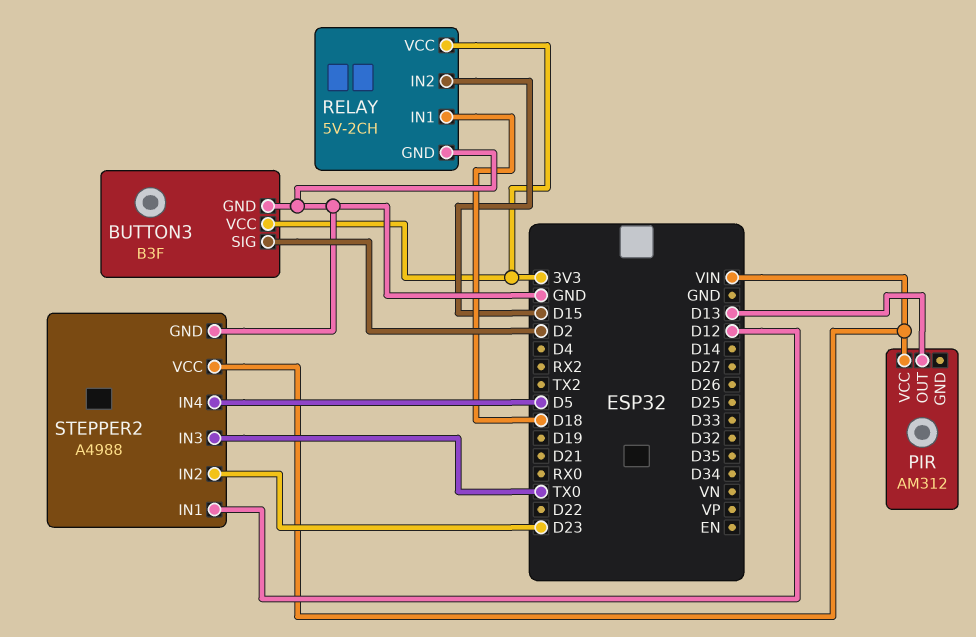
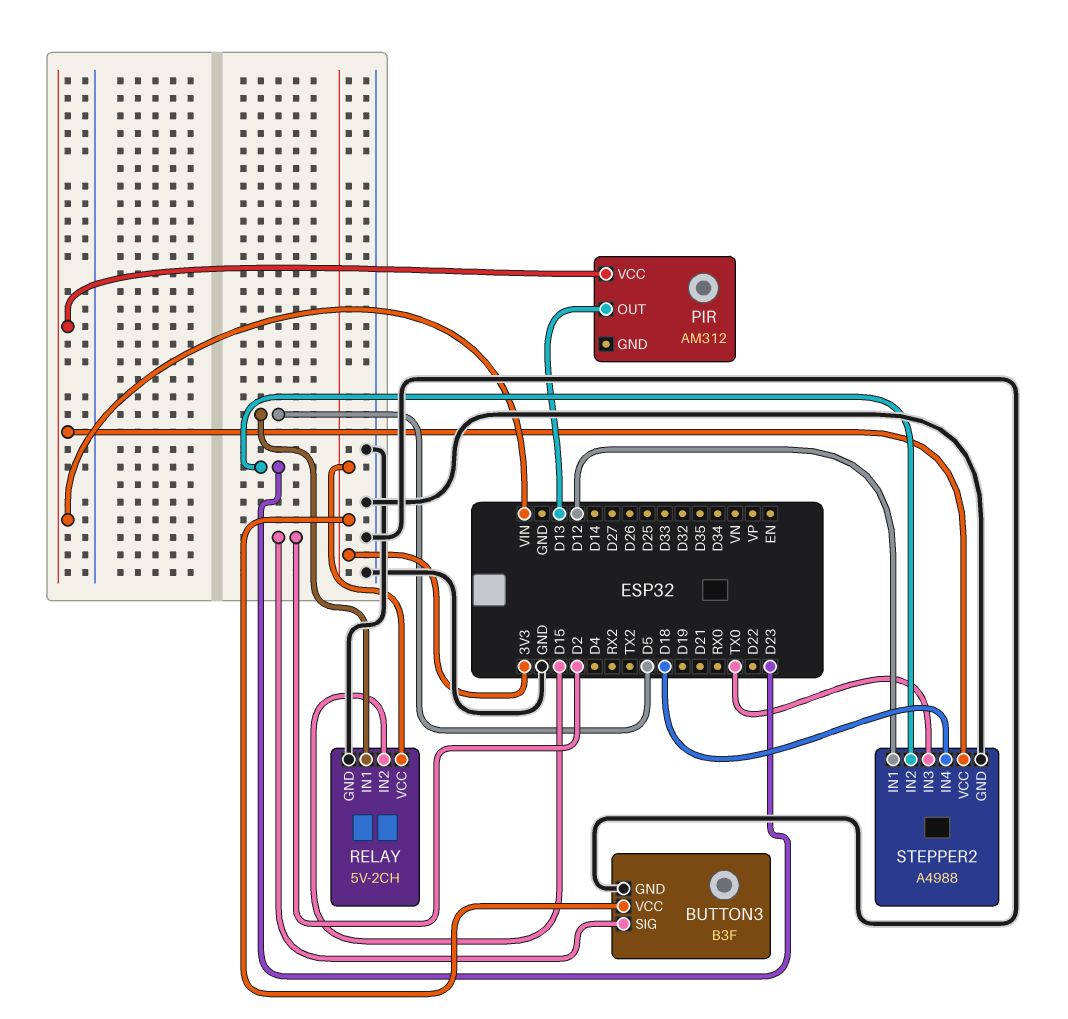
RELAY pin IN1: D18 -> D5
STEPPER2 pin IN4: D5 -> D18

